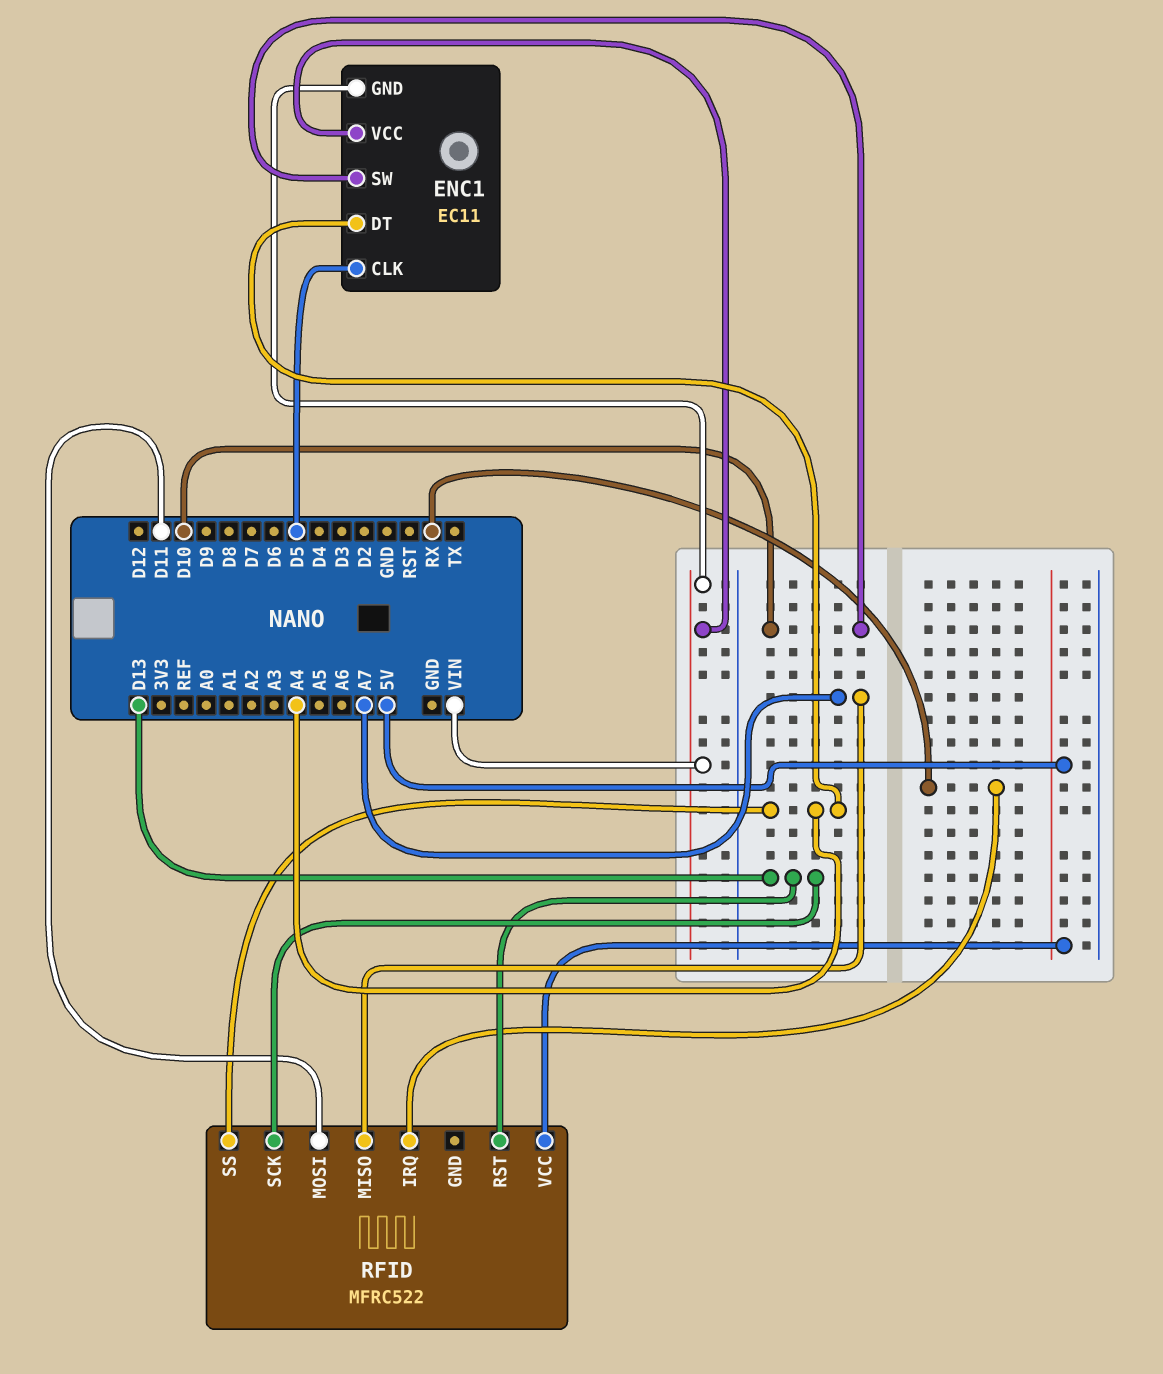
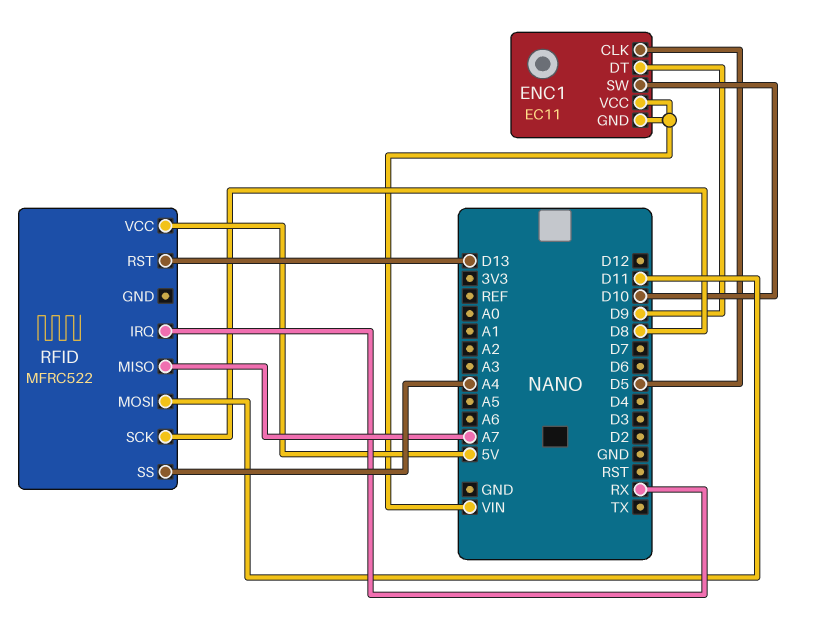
ENC1 pin DT: A4 -> D9
RFID pin SCK: D13 -> D8

